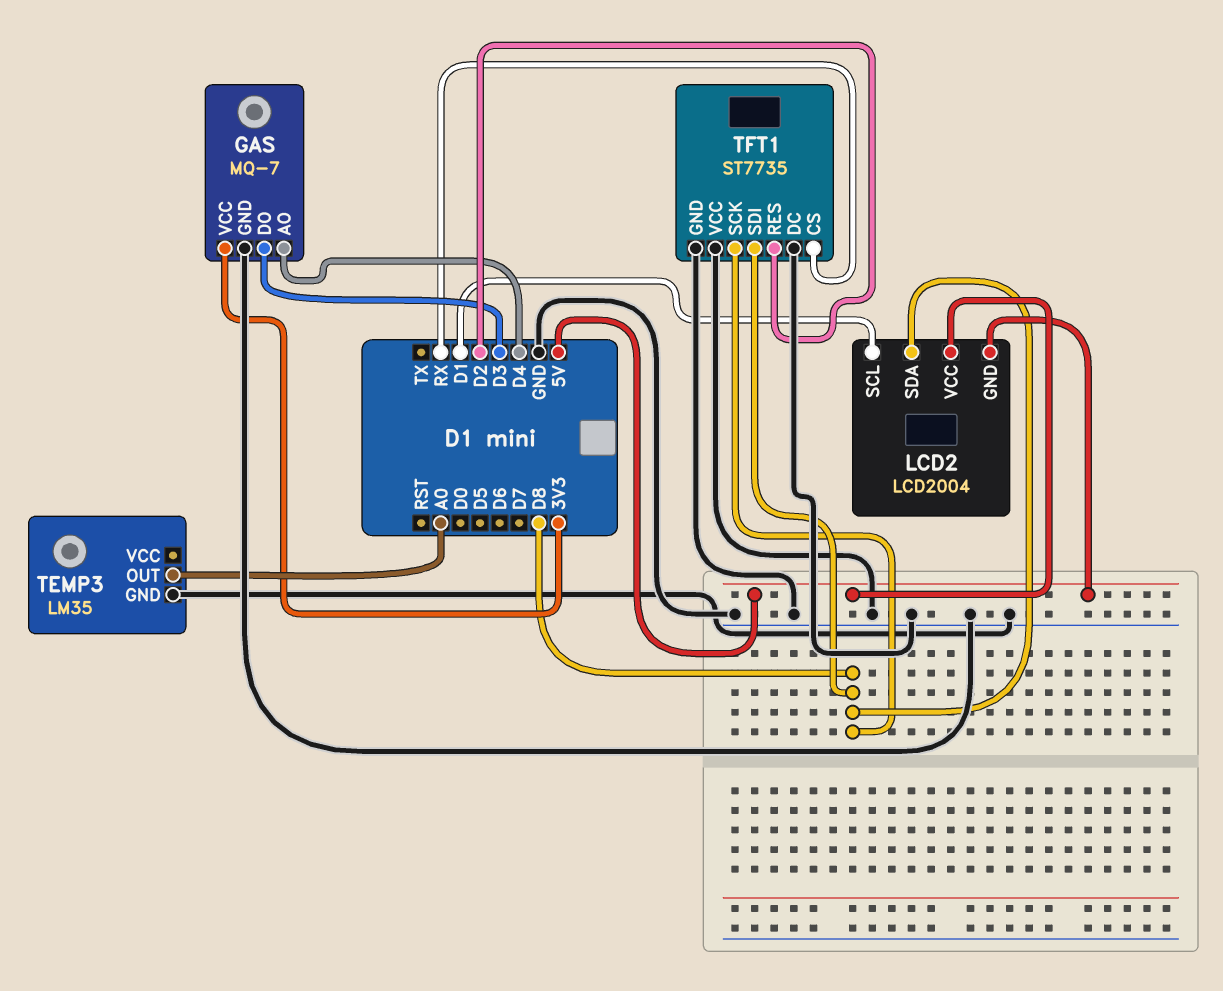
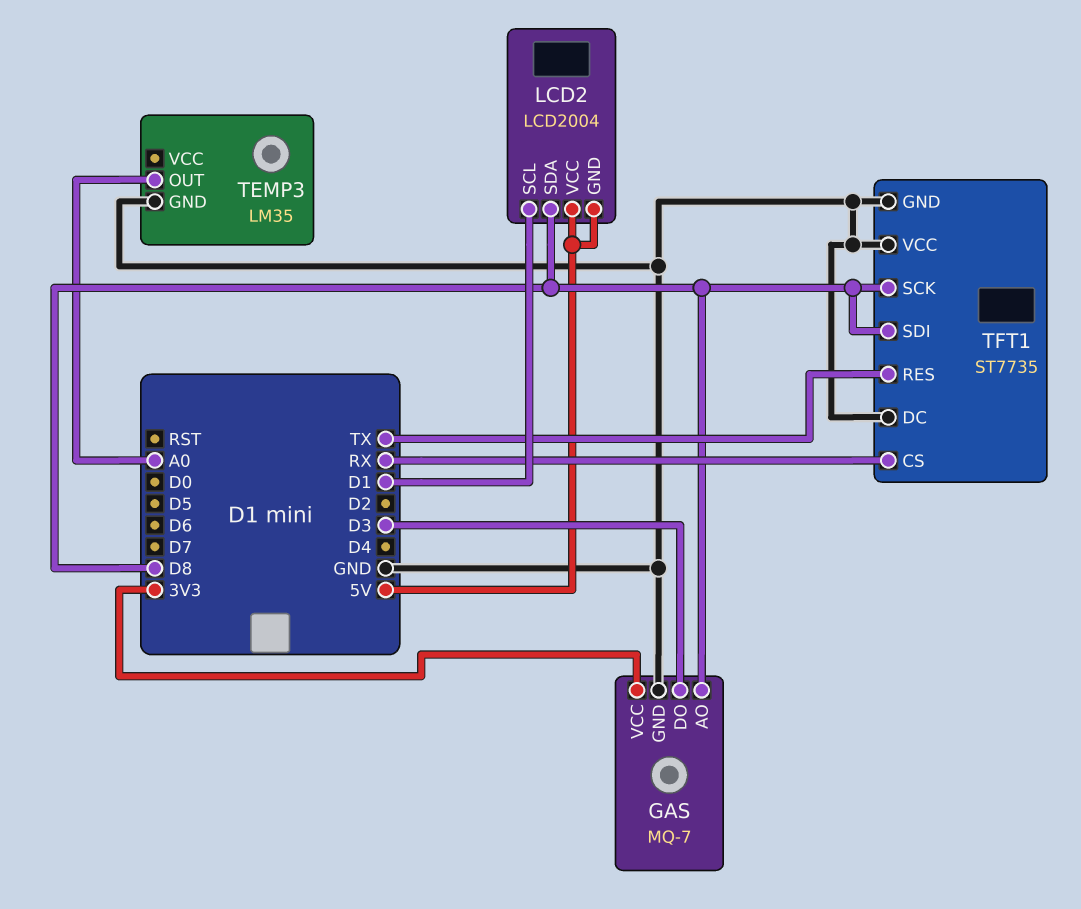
GAS pin AO: D4 -> D8
TFT1 pin RES: D2 -> TX

